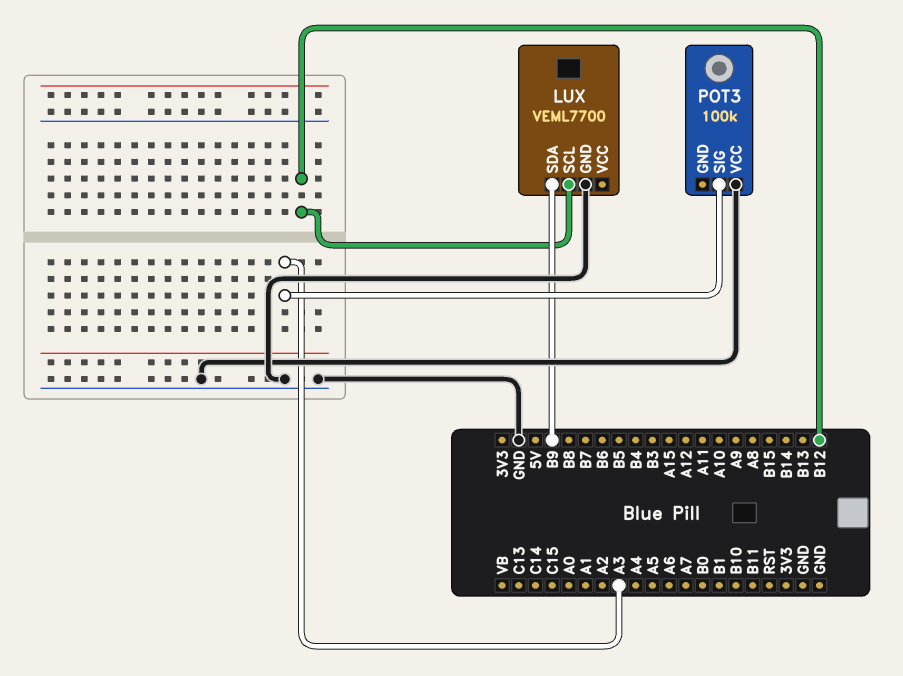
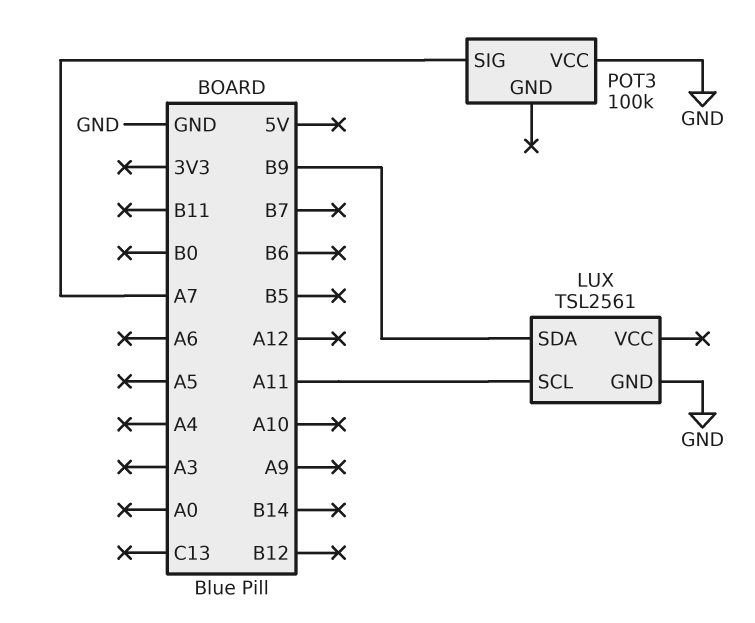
LUX: VEML7700 -> TSL2561
LUX pin SCL: B12 -> A11
POT3 pin SIG: A3 -> A7

